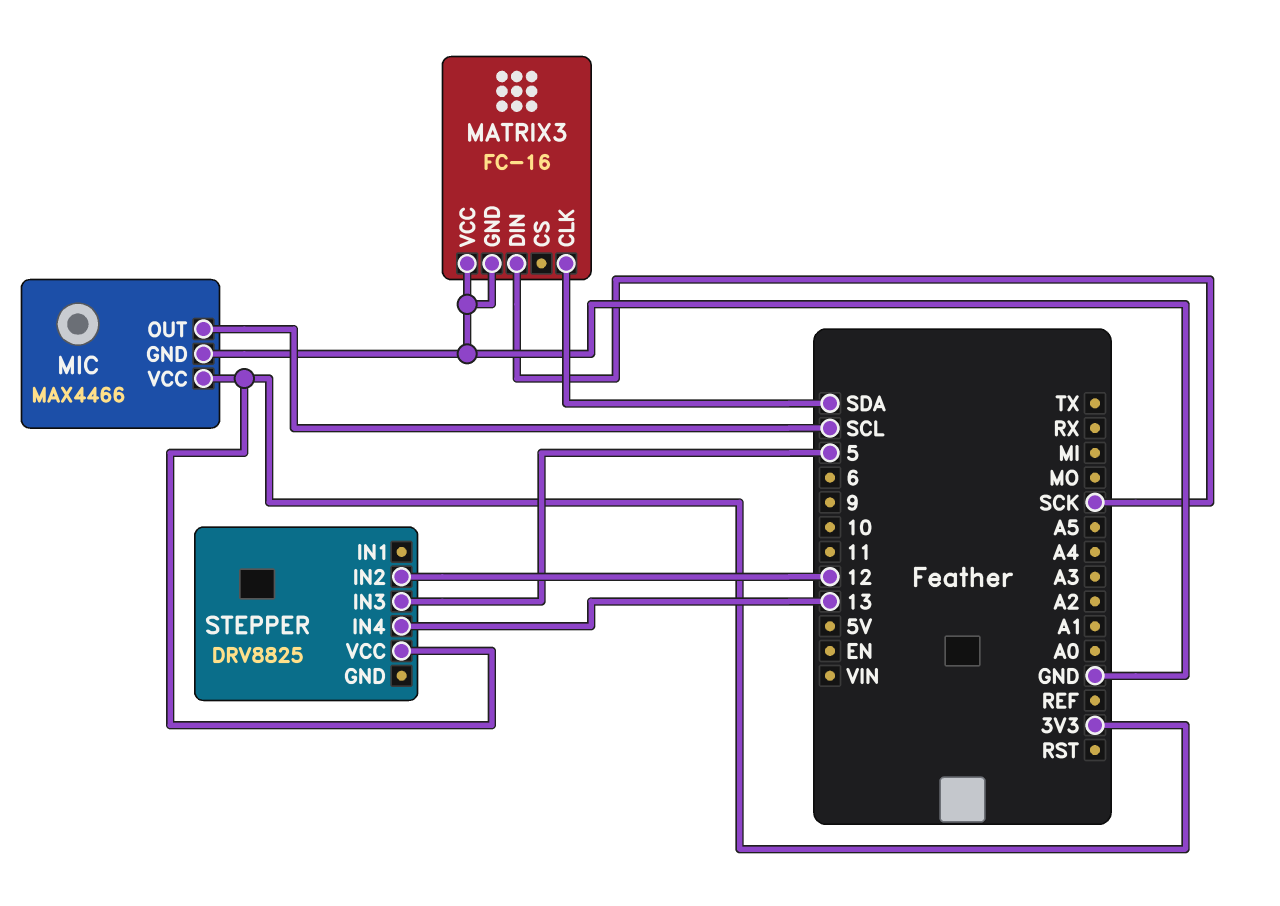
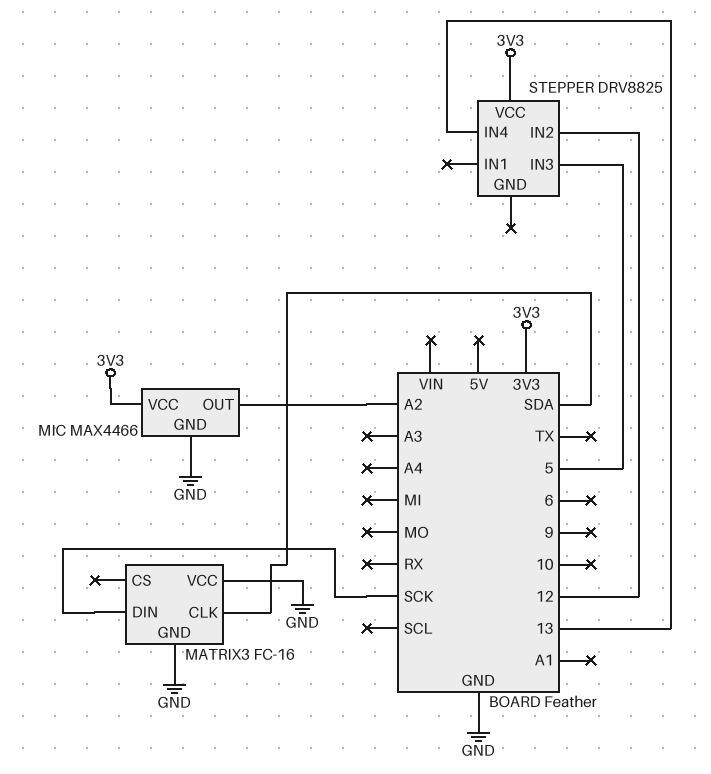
MIC pin OUT: SCL -> A2

